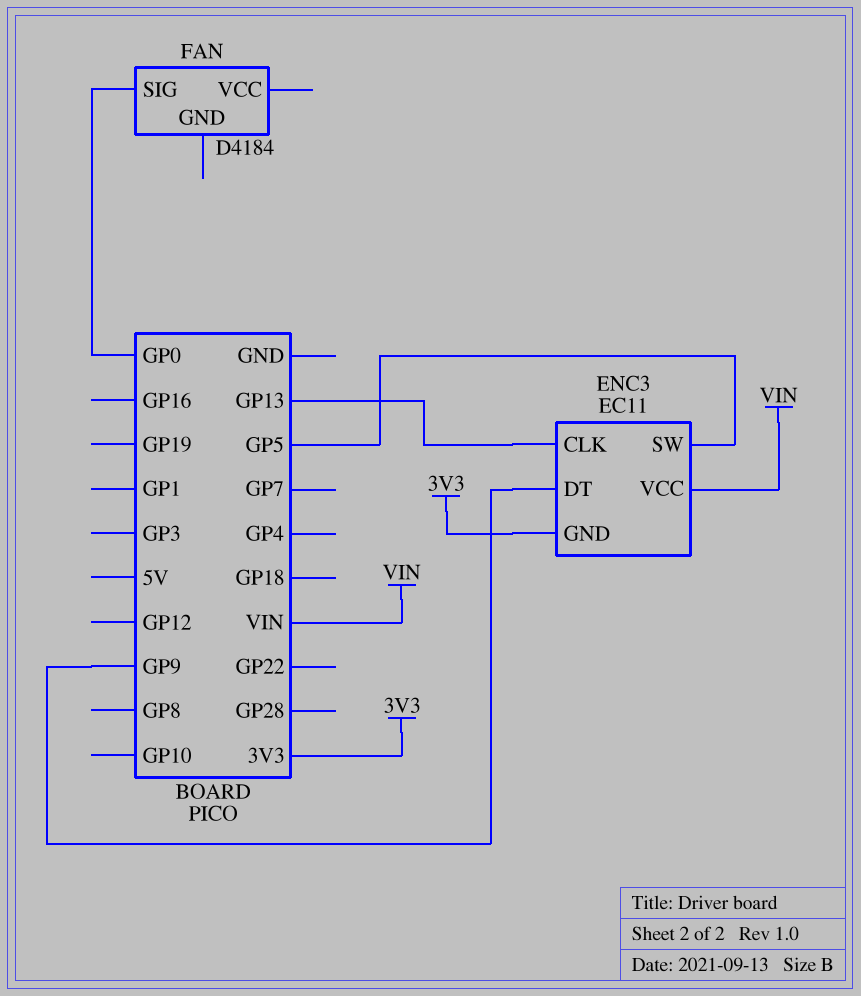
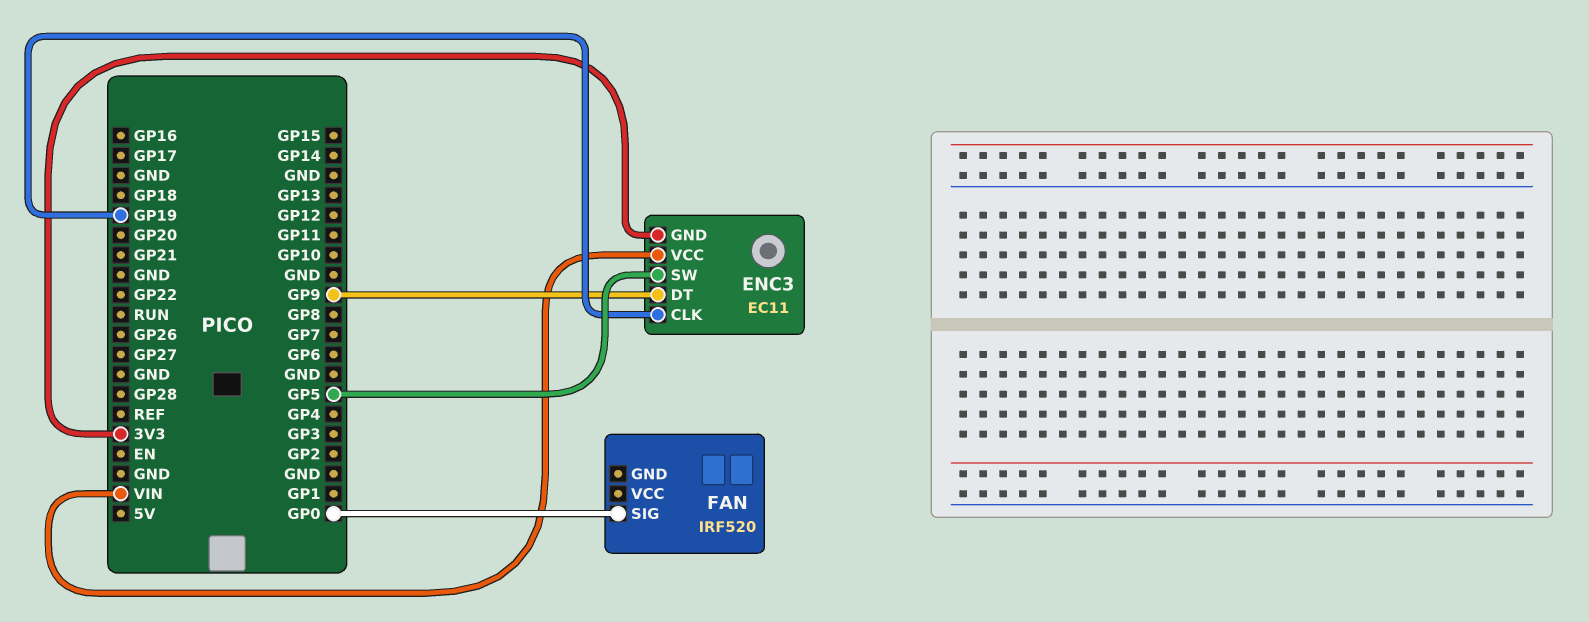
ENC3 pin CLK: GP13 -> GP19
FAN: D4184 -> IRF520

